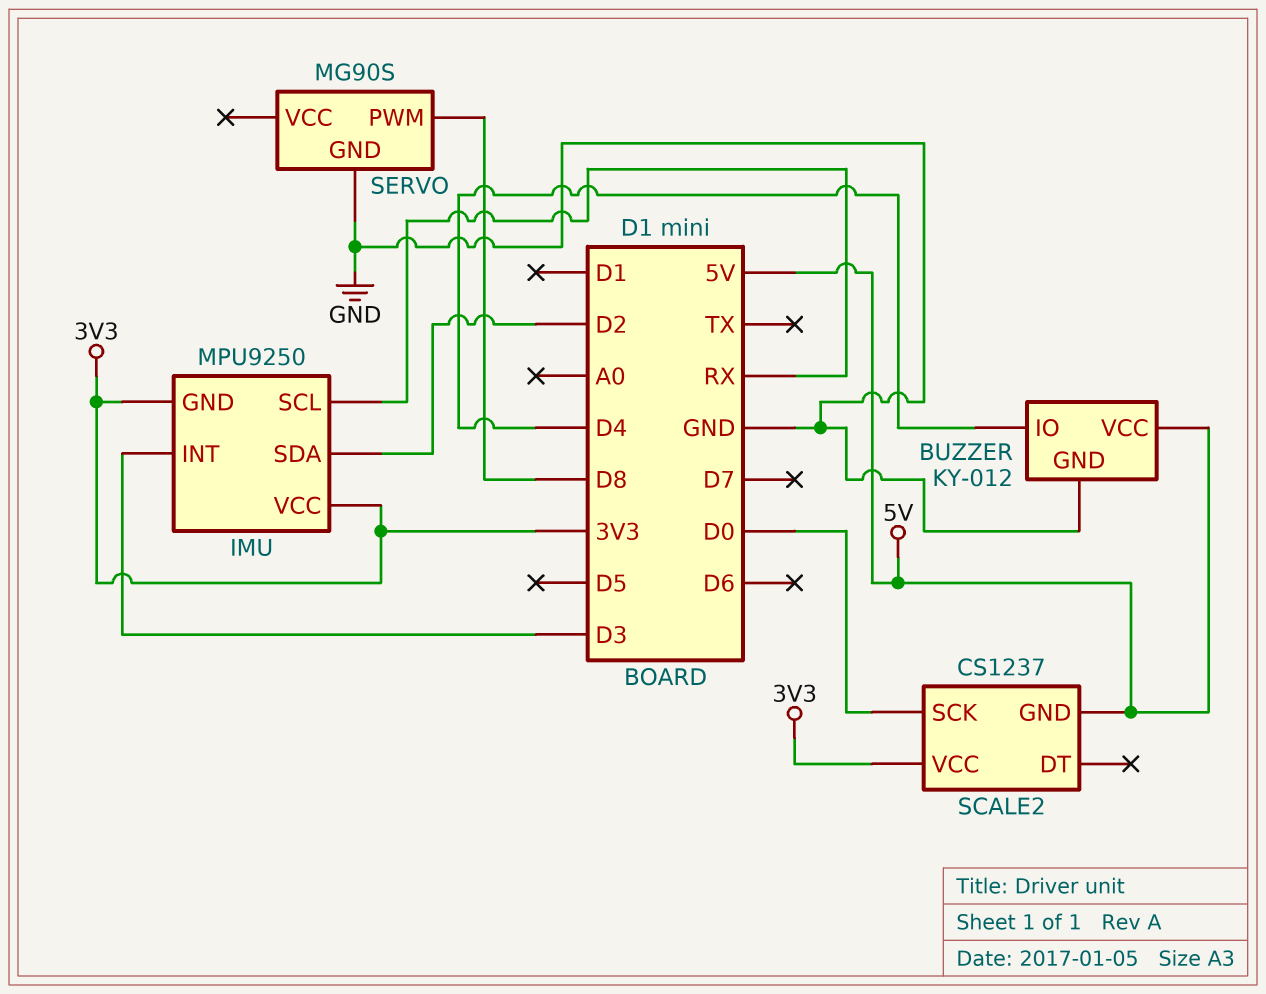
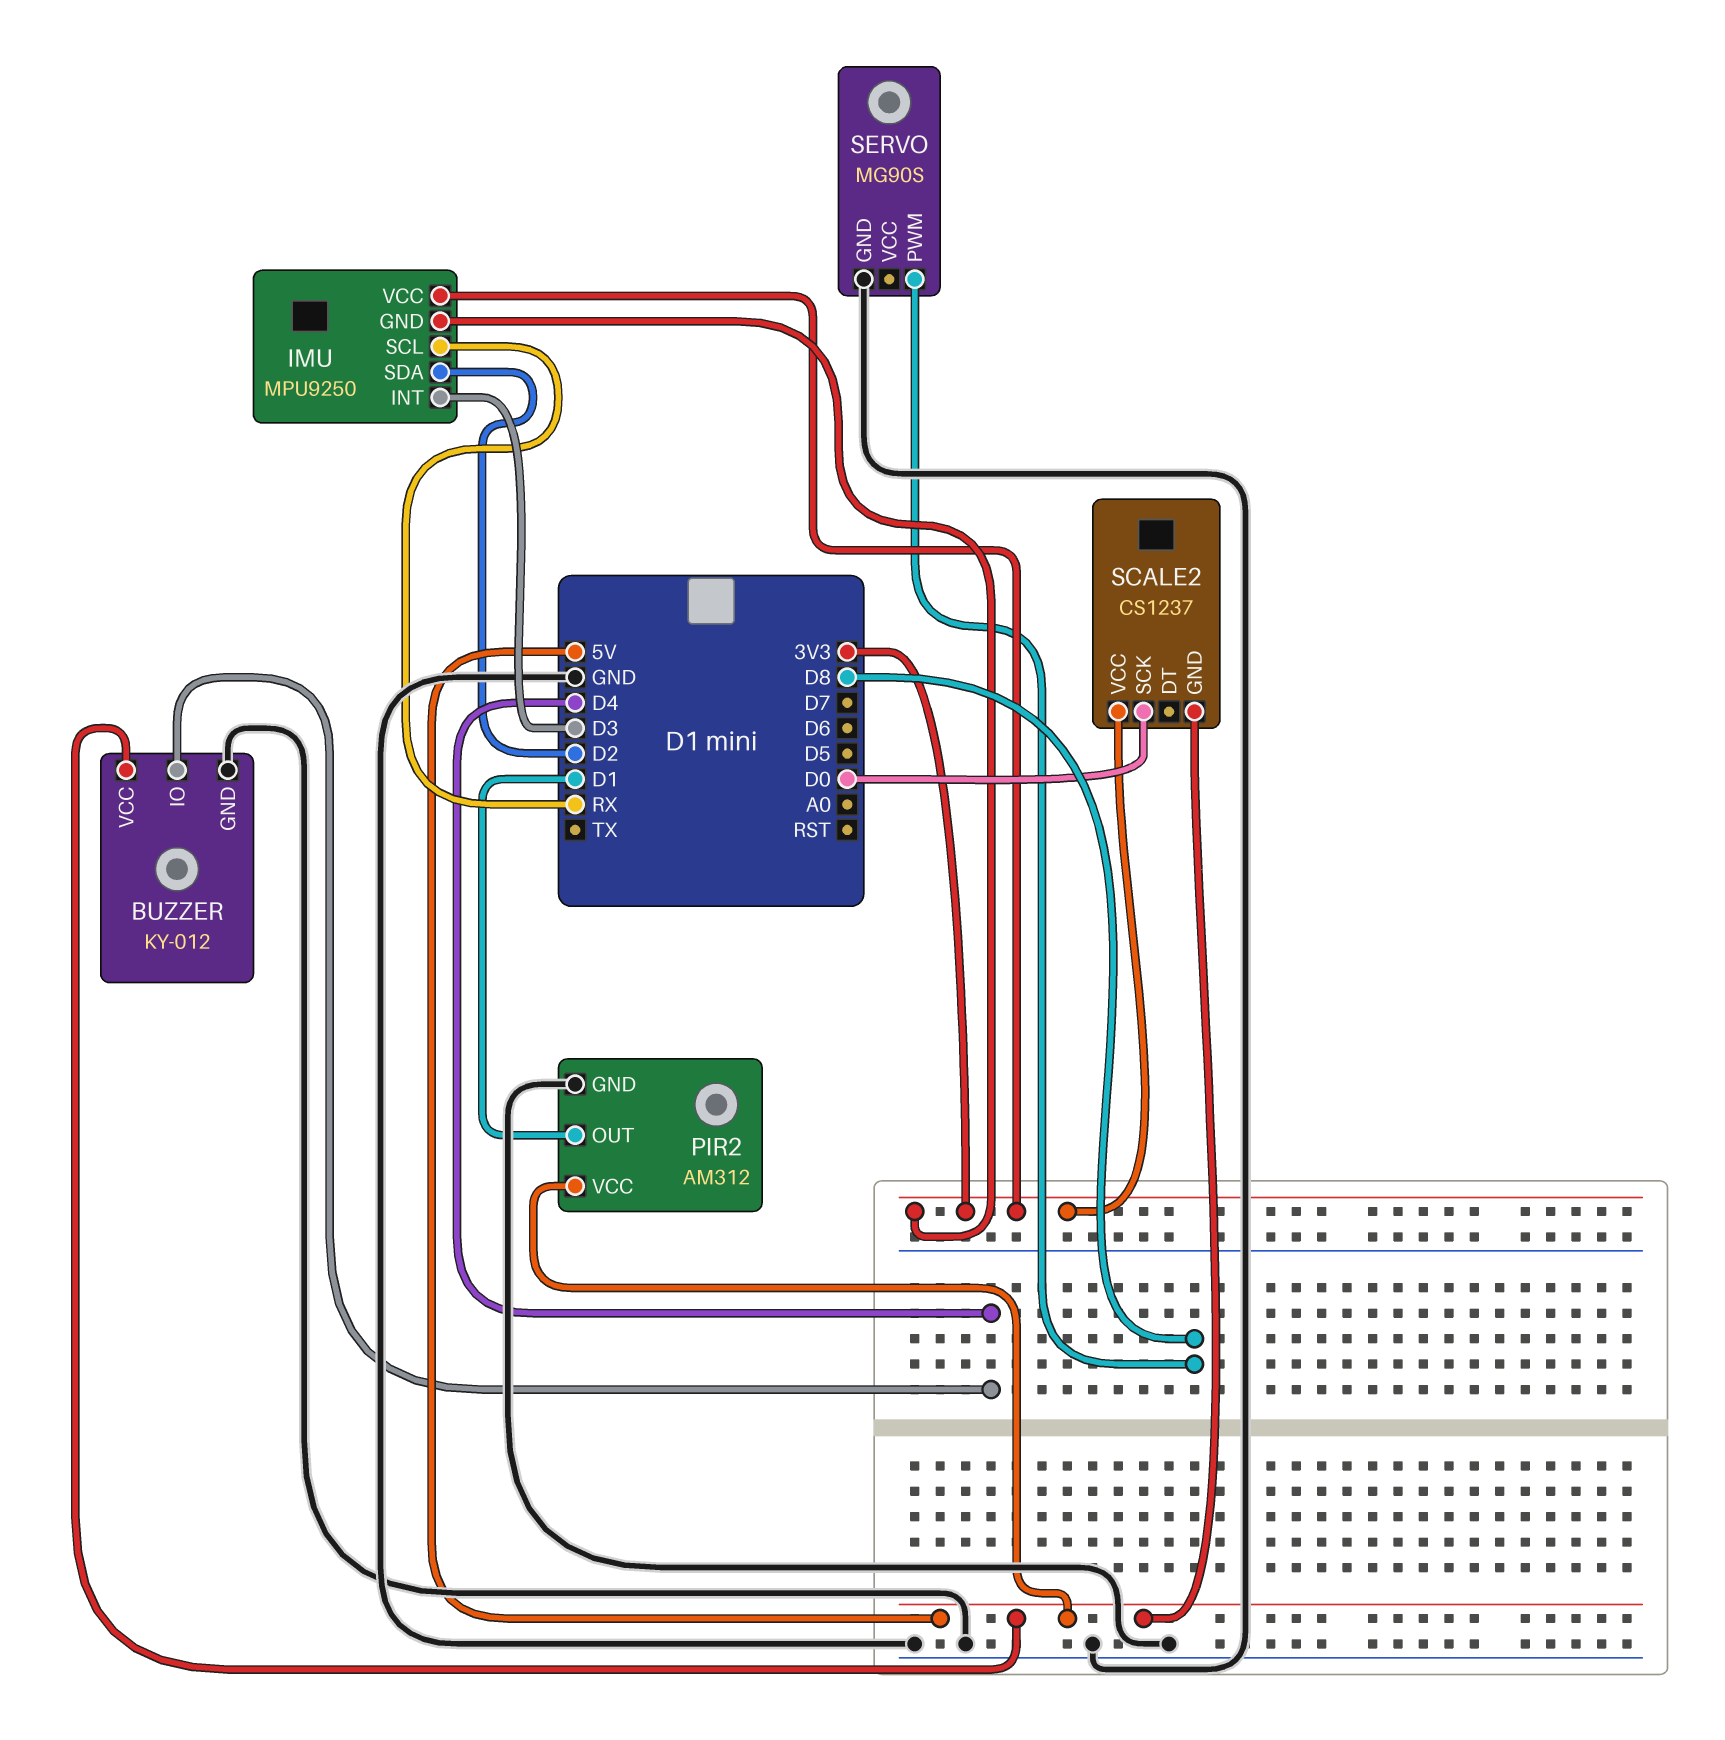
PIR2: none -> AM312
PIR2 pin GND: none -> GND
PIR2 pin OUT: none -> D1
PIR2 pin VCC: none -> 5V

